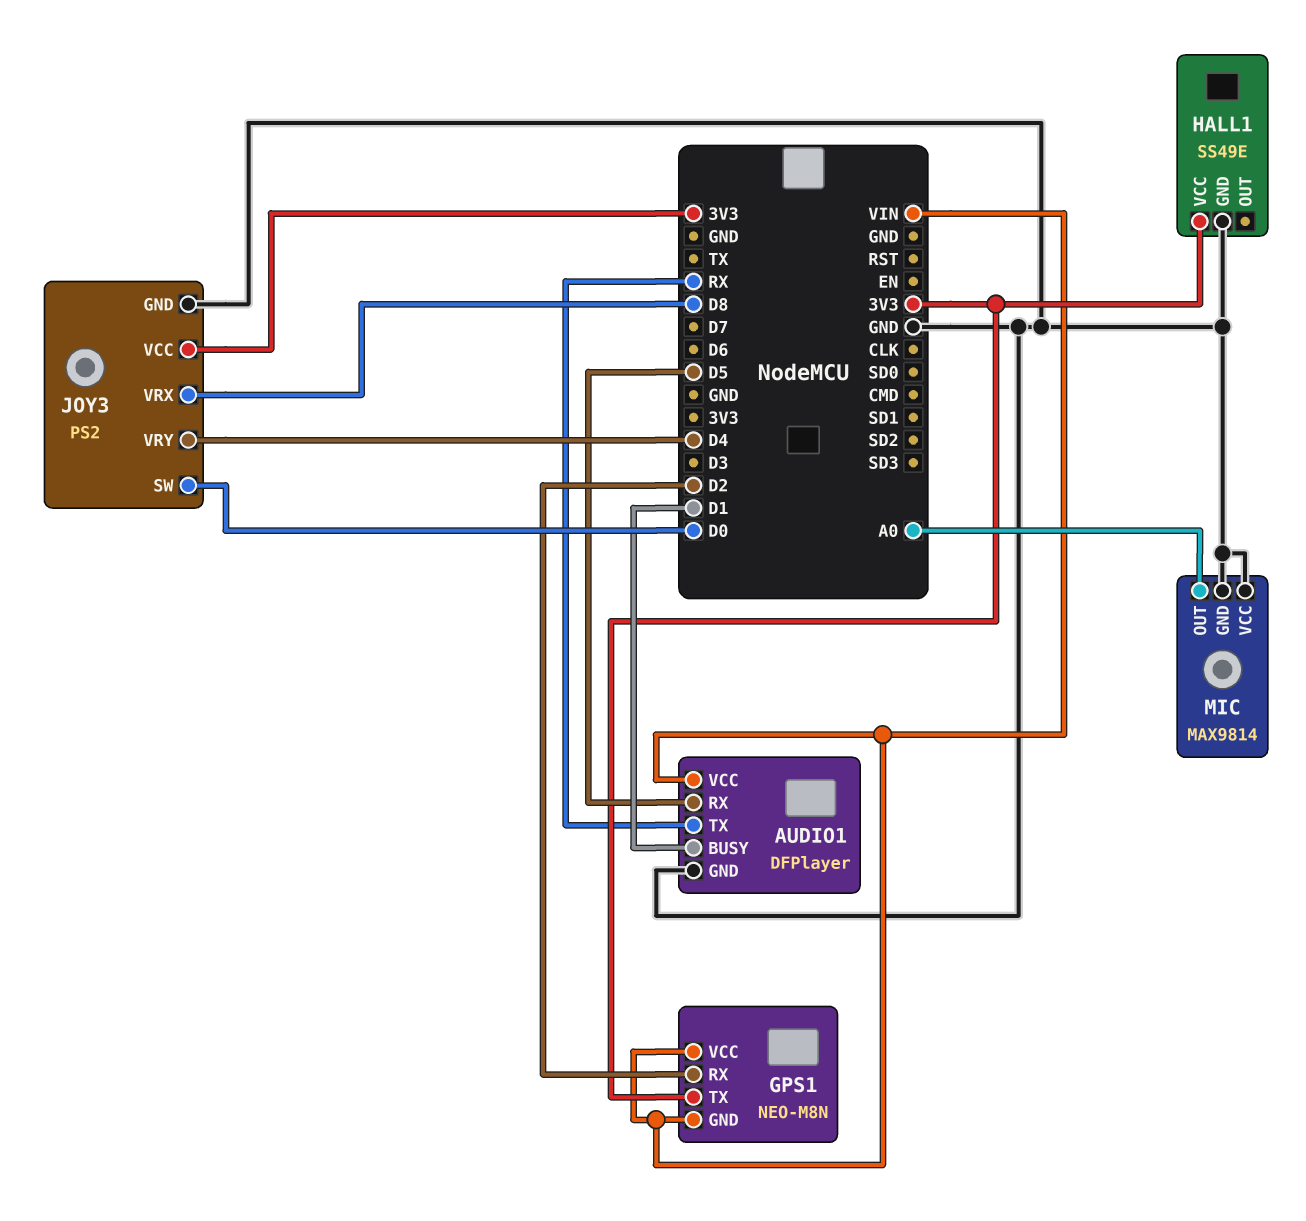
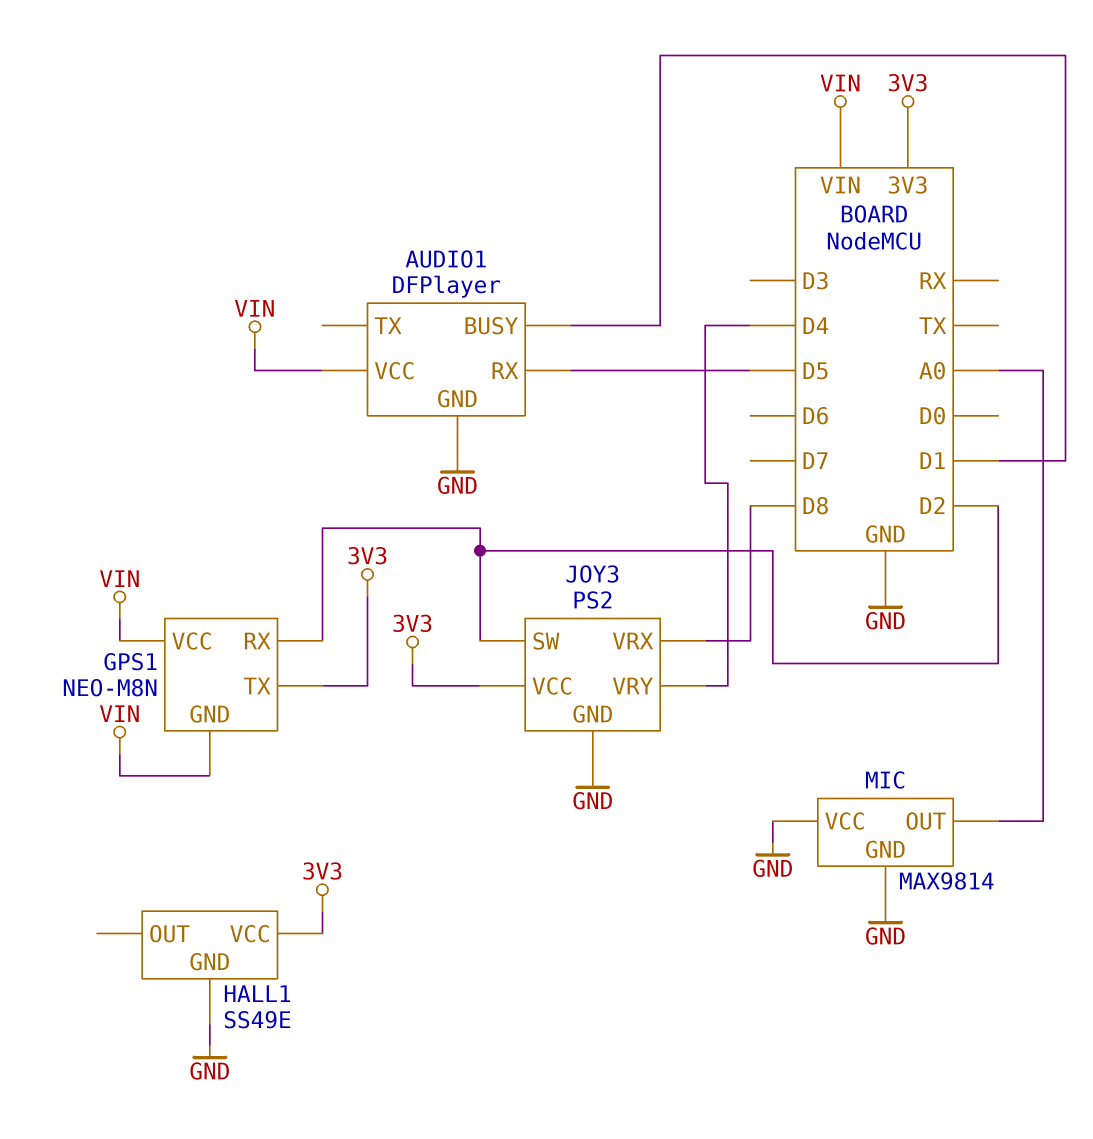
AUDIO1 pin TX: RX -> none
JOY3 pin SW: D0 -> D2

